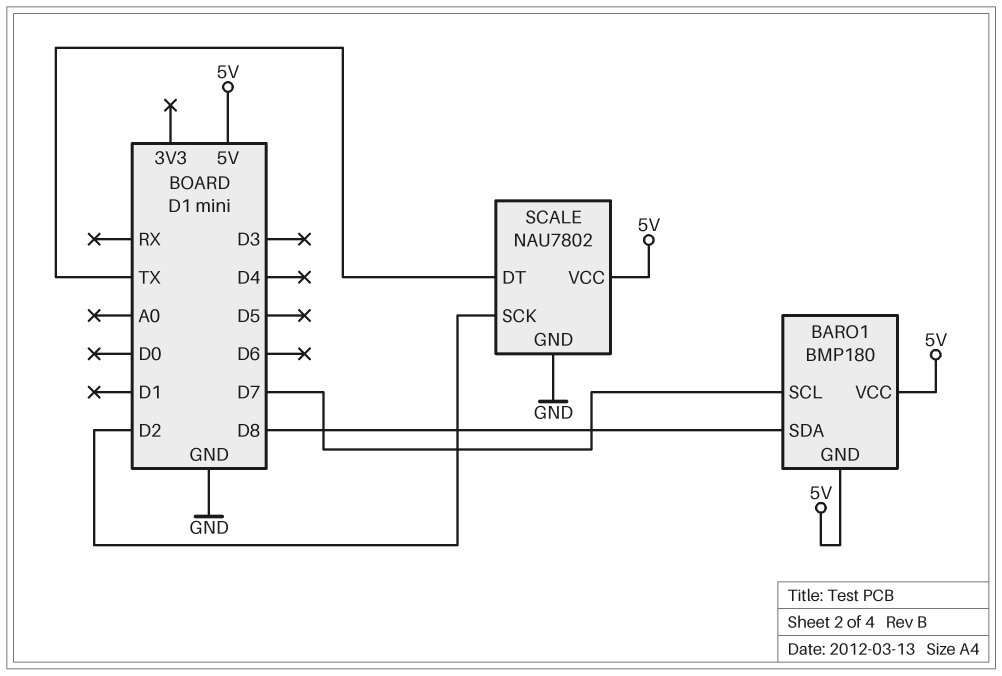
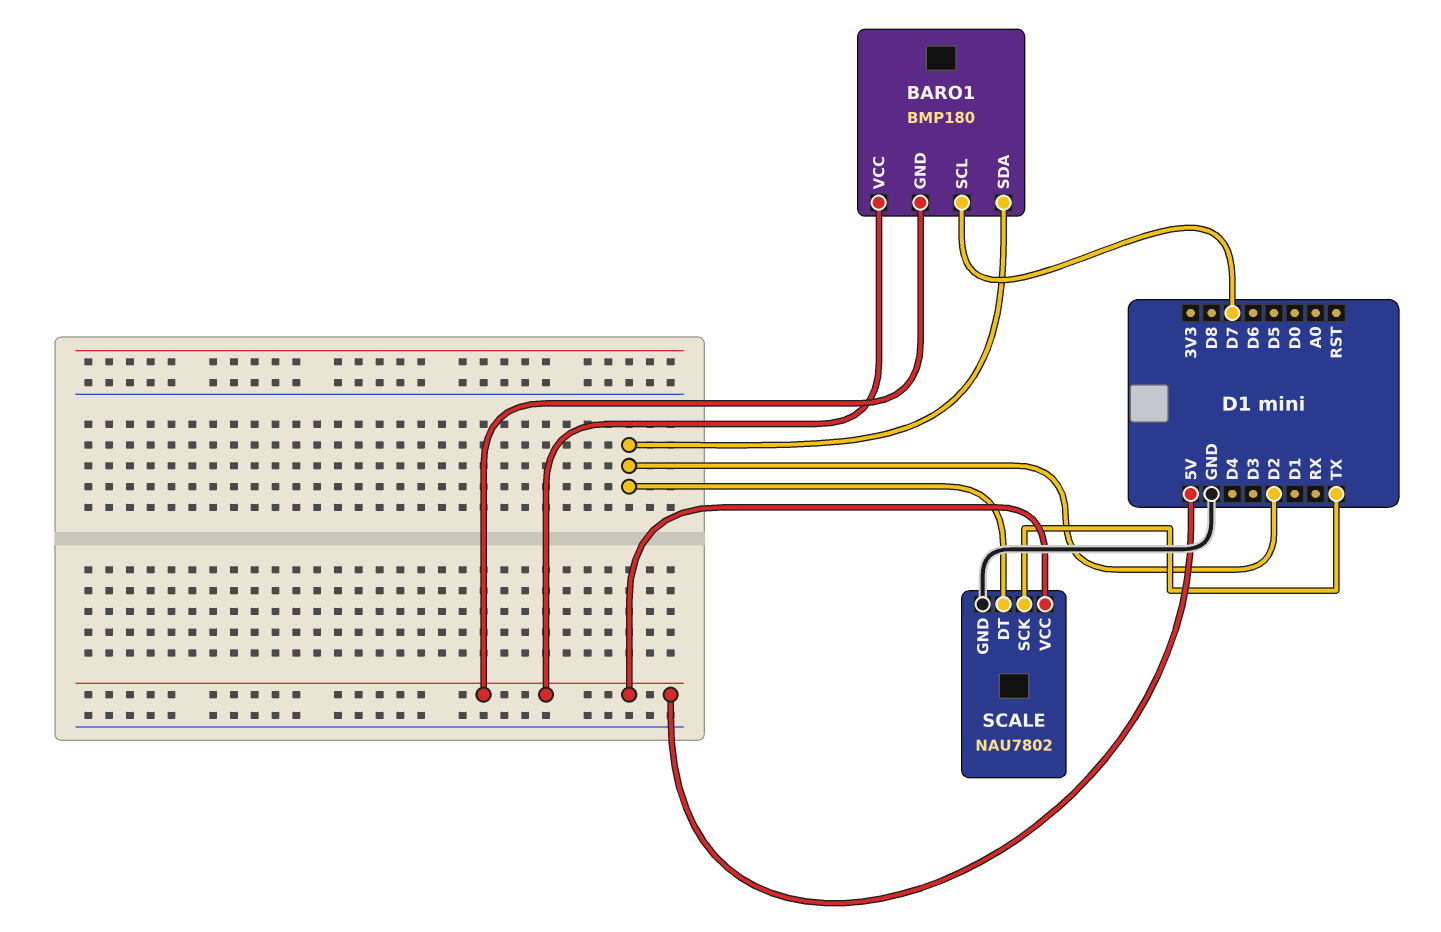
BARO1 pin SDA: D8 -> D2
SCALE pin DT: TX -> D2
SCALE pin SCK: D2 -> TX

